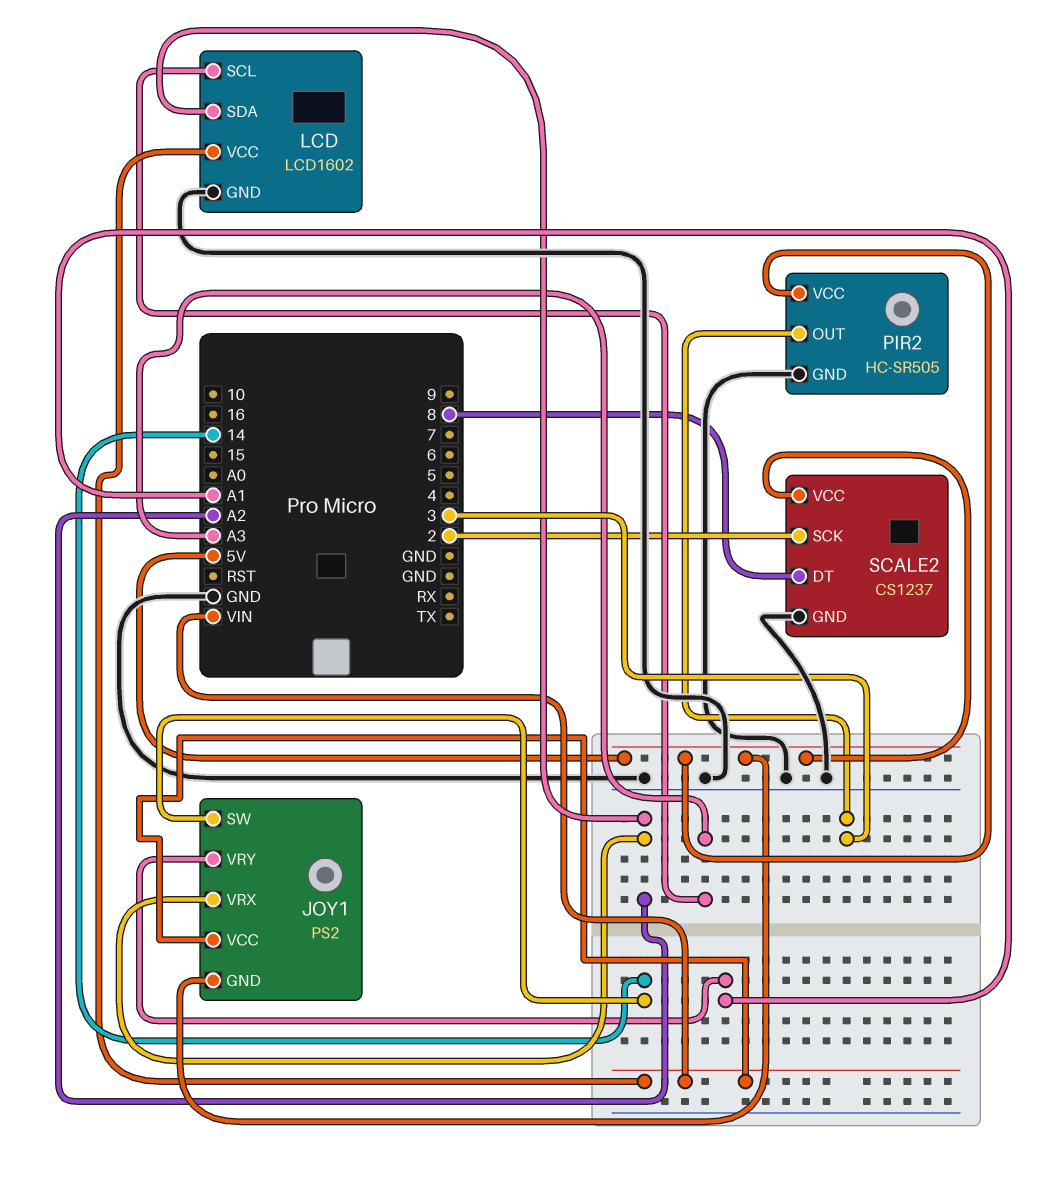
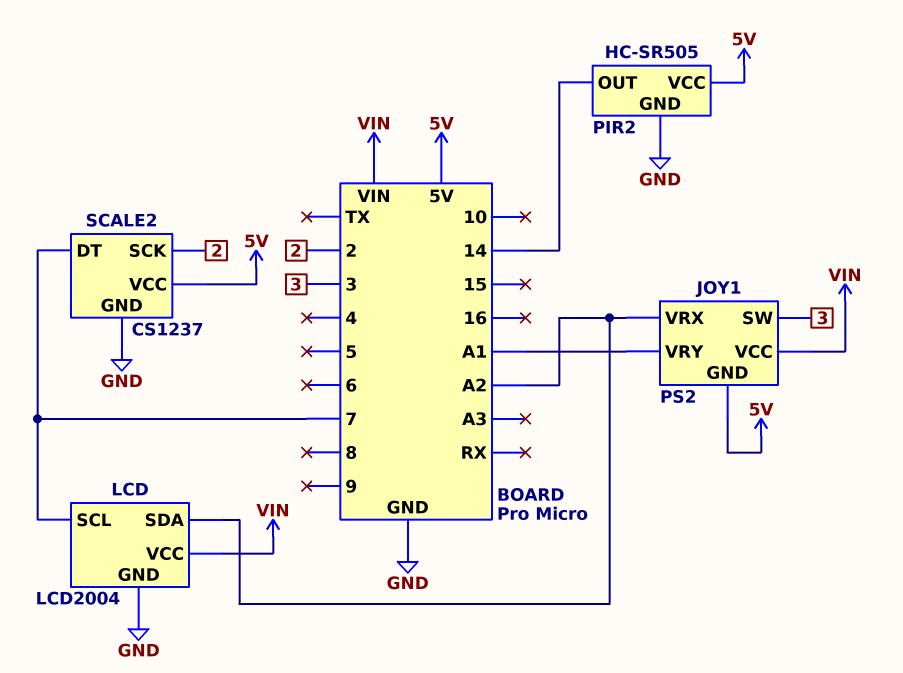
JOY1 pin SW: 14 -> 3
LCD: LCD1602 -> LCD2004
LCD pin SCL: A3 -> 7
PIR2 pin OUT: 3 -> 14
SCALE2 pin DT: 8 -> 7

